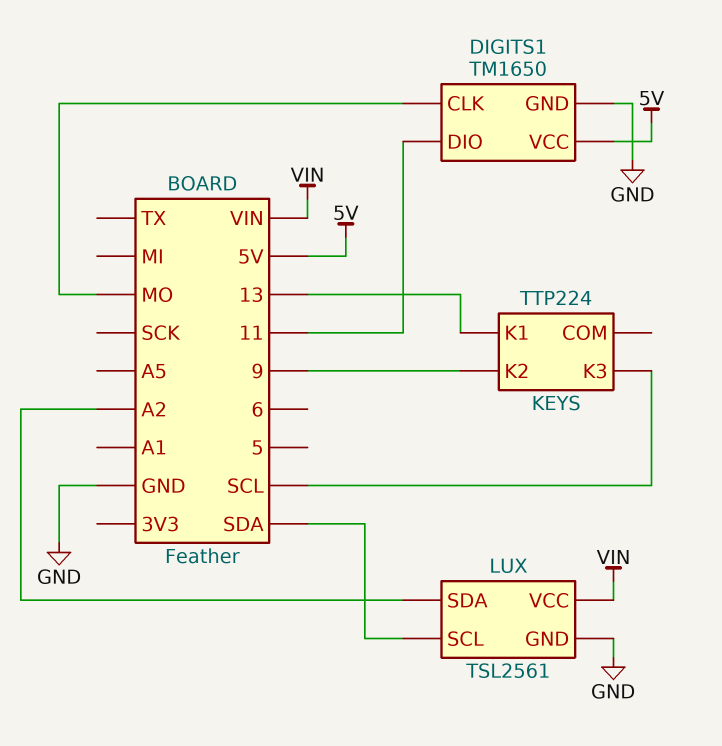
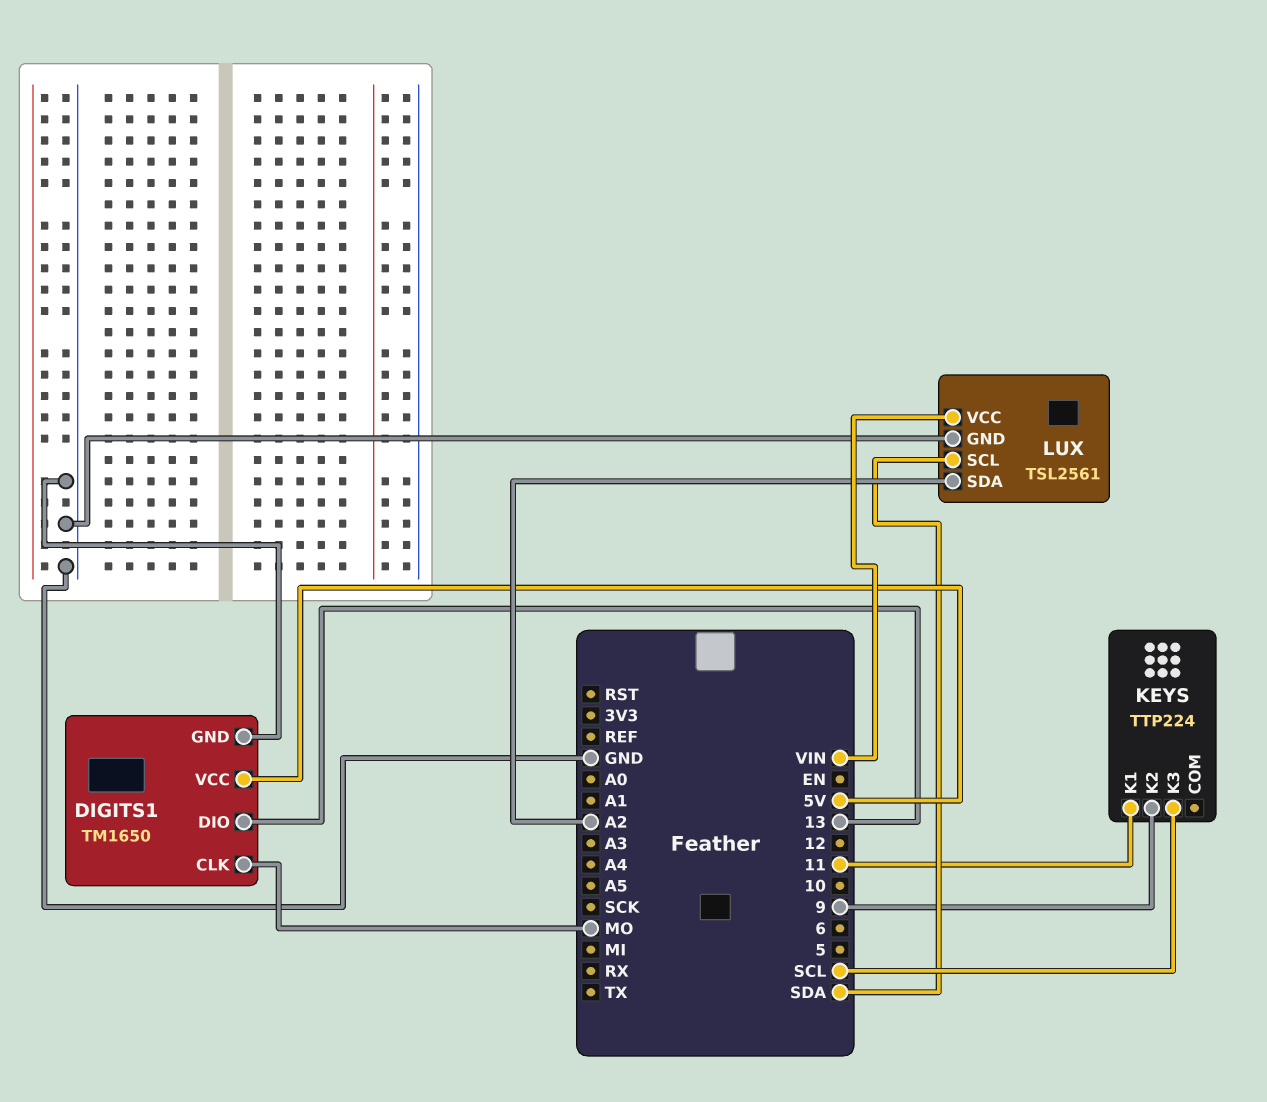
DIGITS1 pin DIO: 11 -> 13
KEYS pin K1: 13 -> 11

